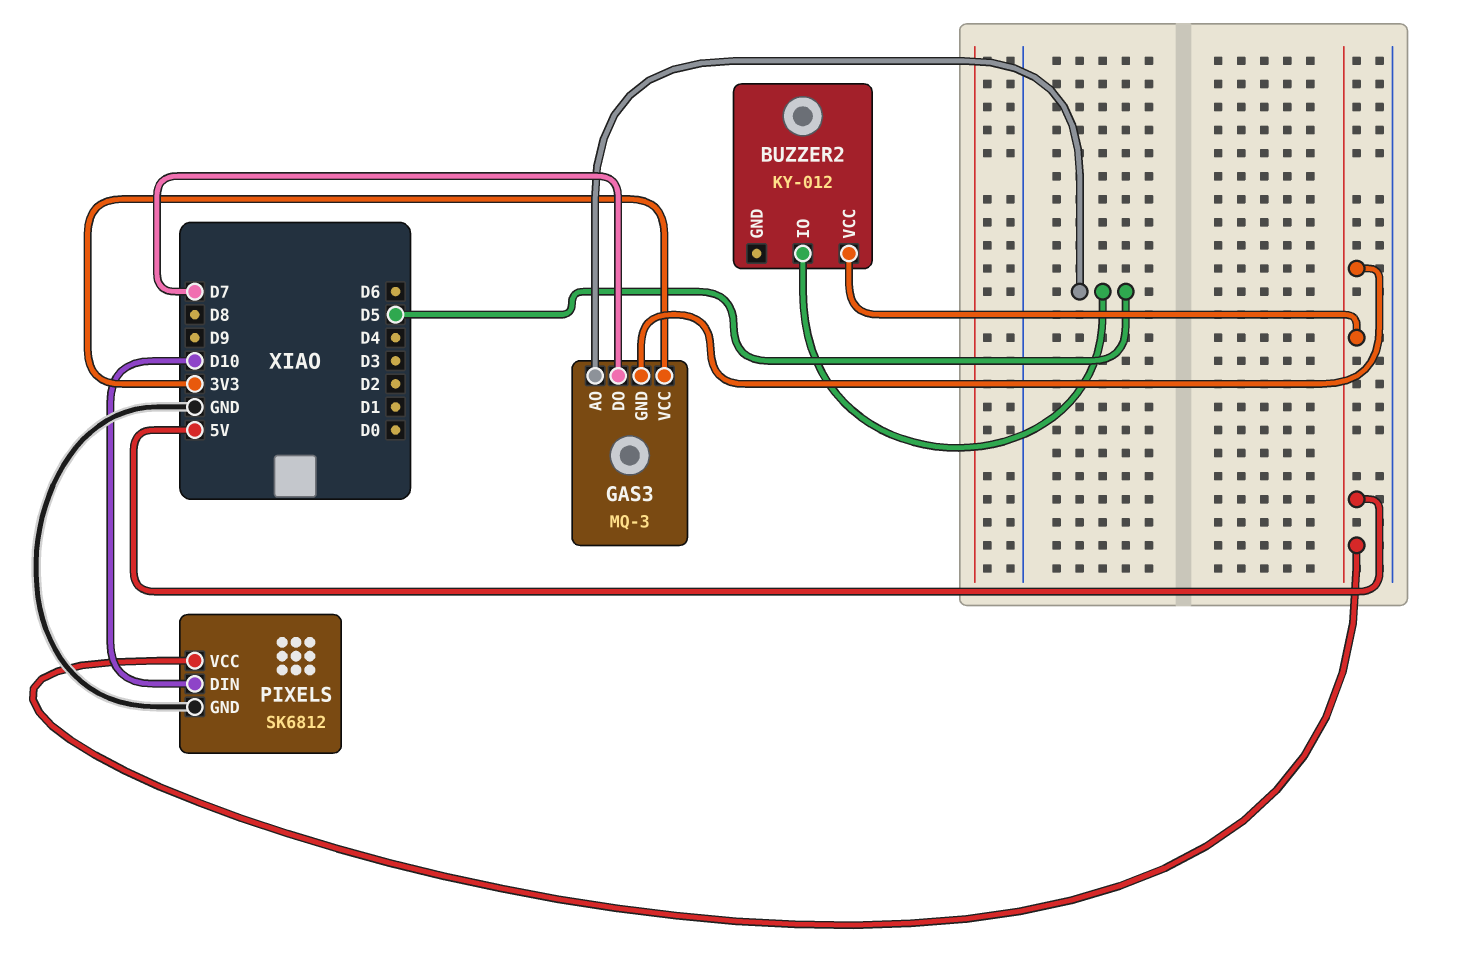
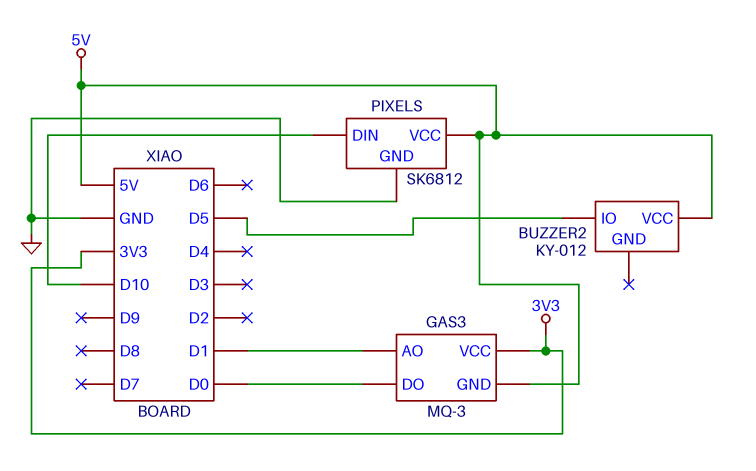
GAS3 pin AO: D5 -> D1
GAS3 pin DO: D7 -> D0

